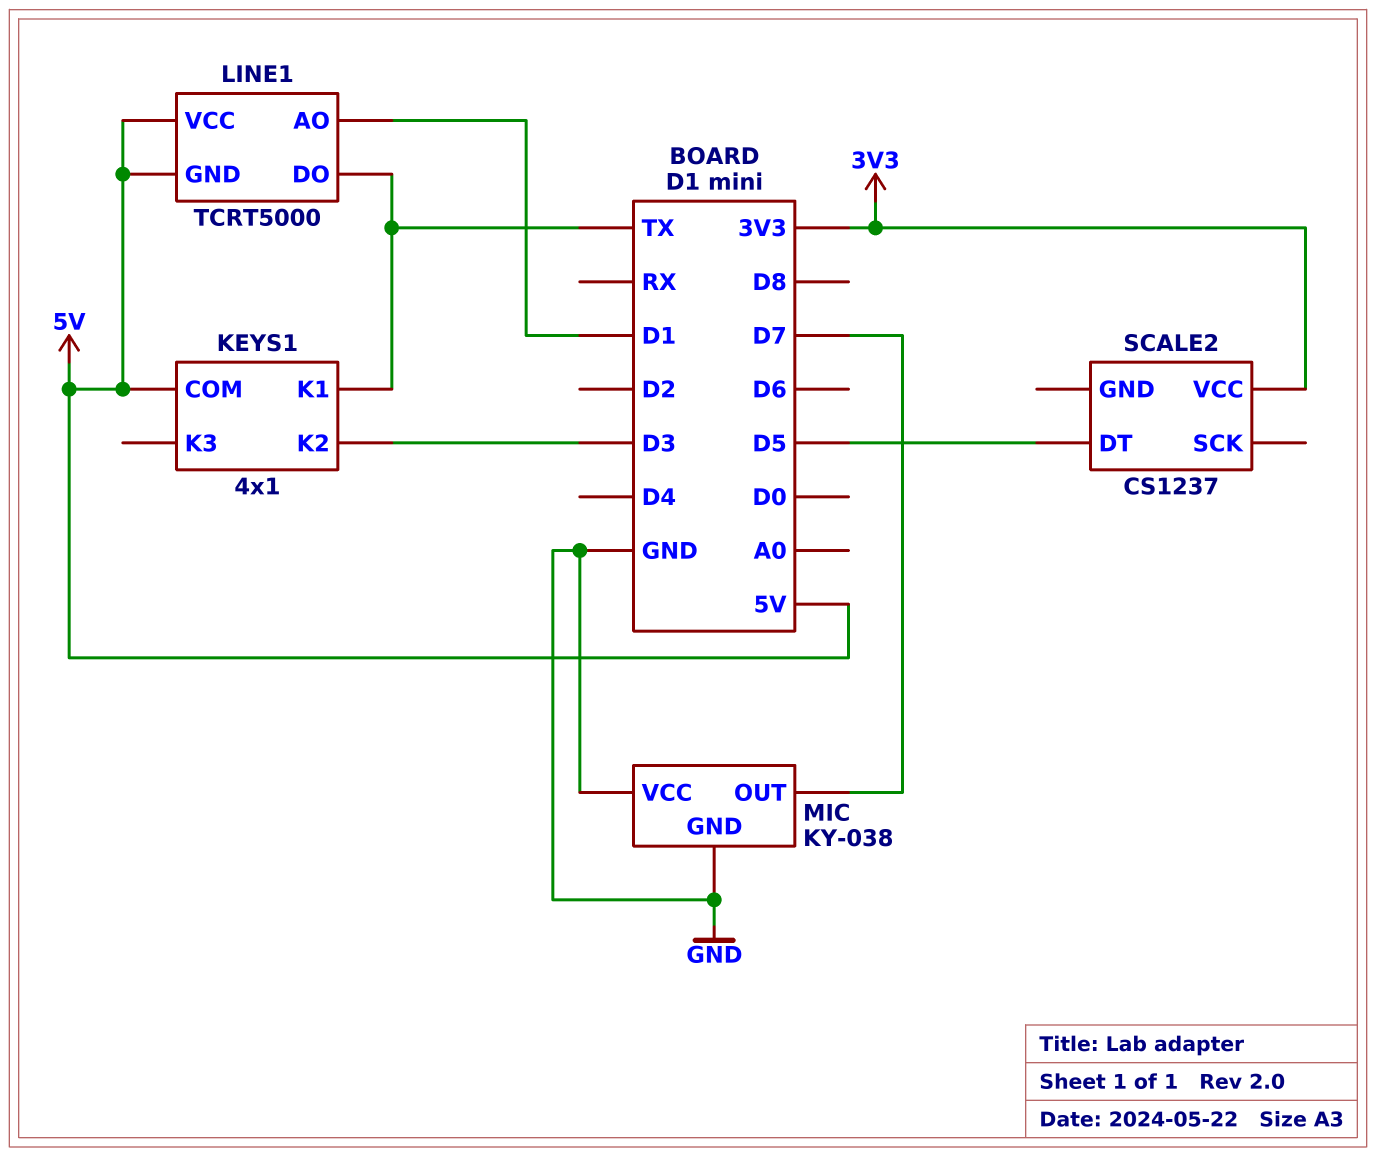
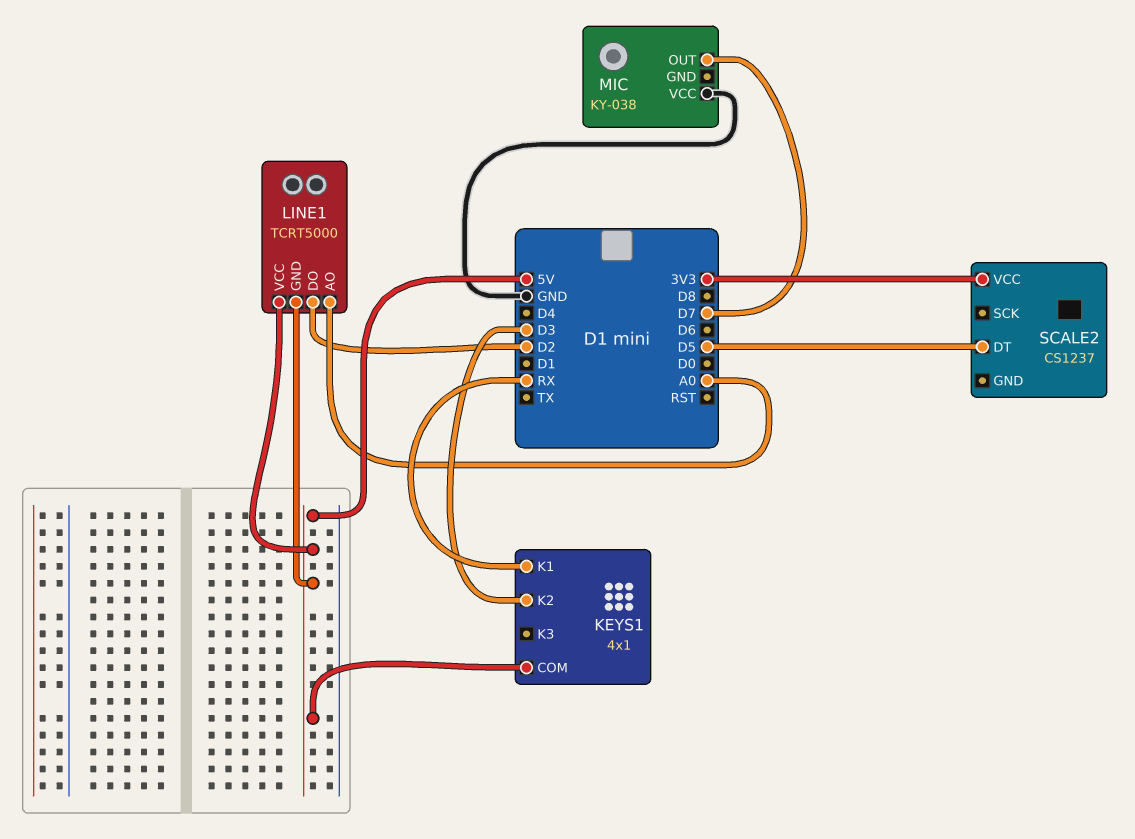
KEYS1 pin K1: TX -> RX
LINE1 pin AO: D1 -> A0
LINE1 pin DO: TX -> D2
MIC pin GND: GND -> none

